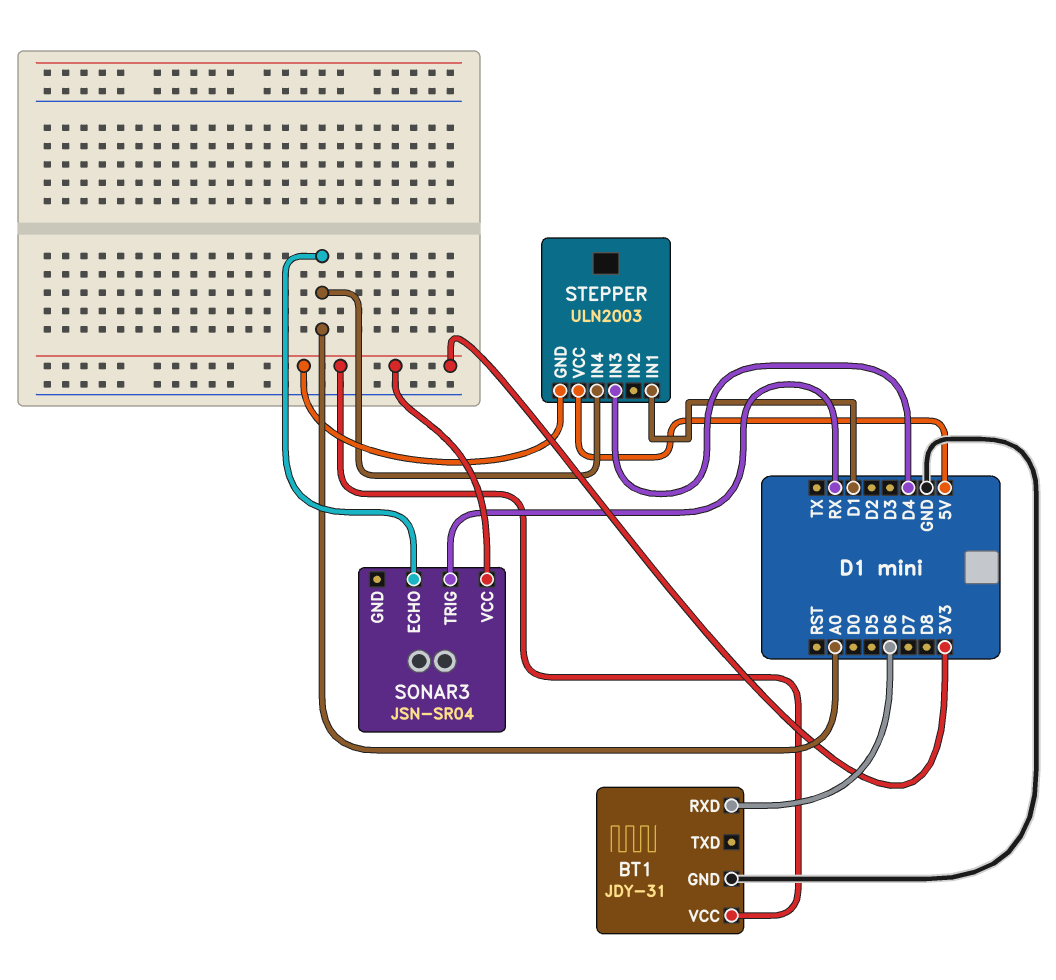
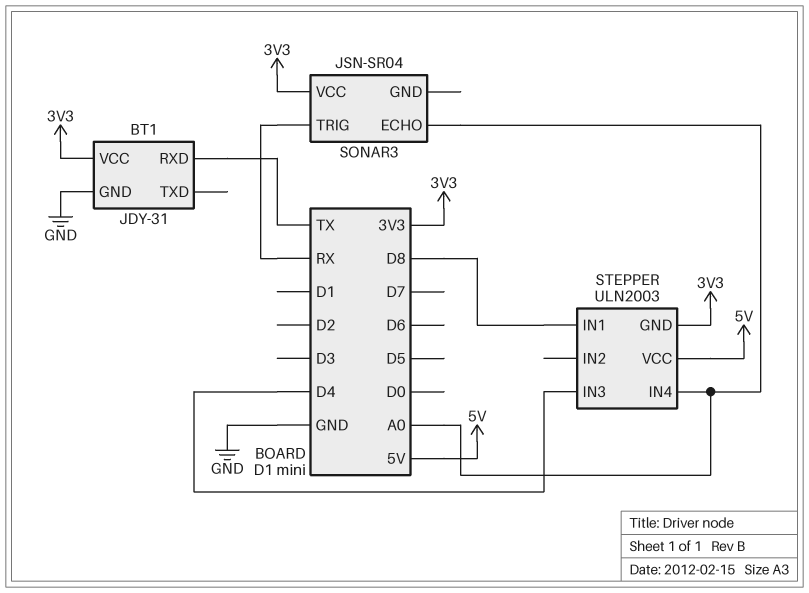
BT1 pin RXD: D6 -> TX
STEPPER pin IN1: D1 -> D8

